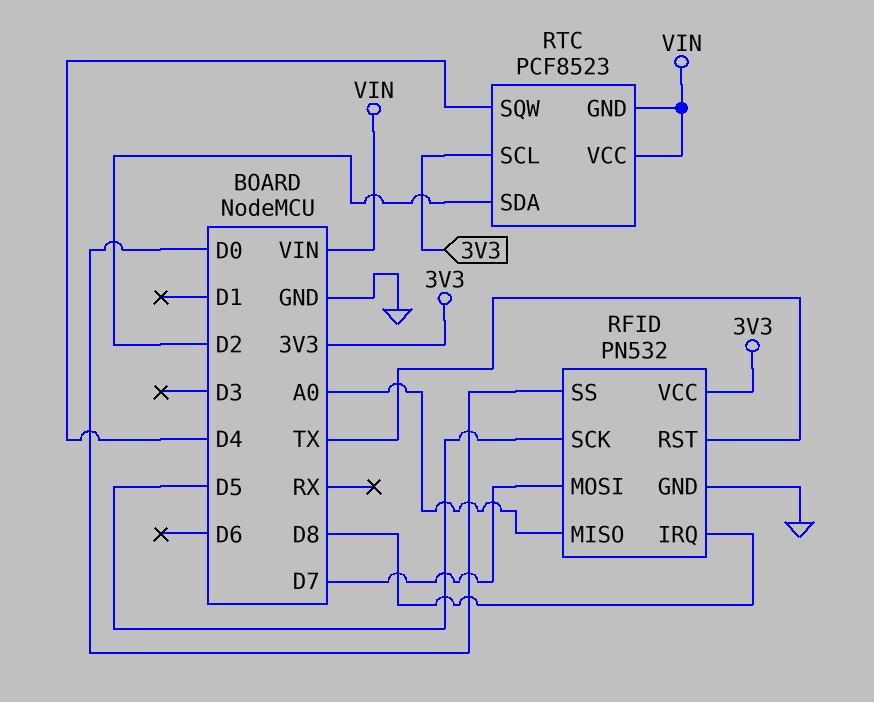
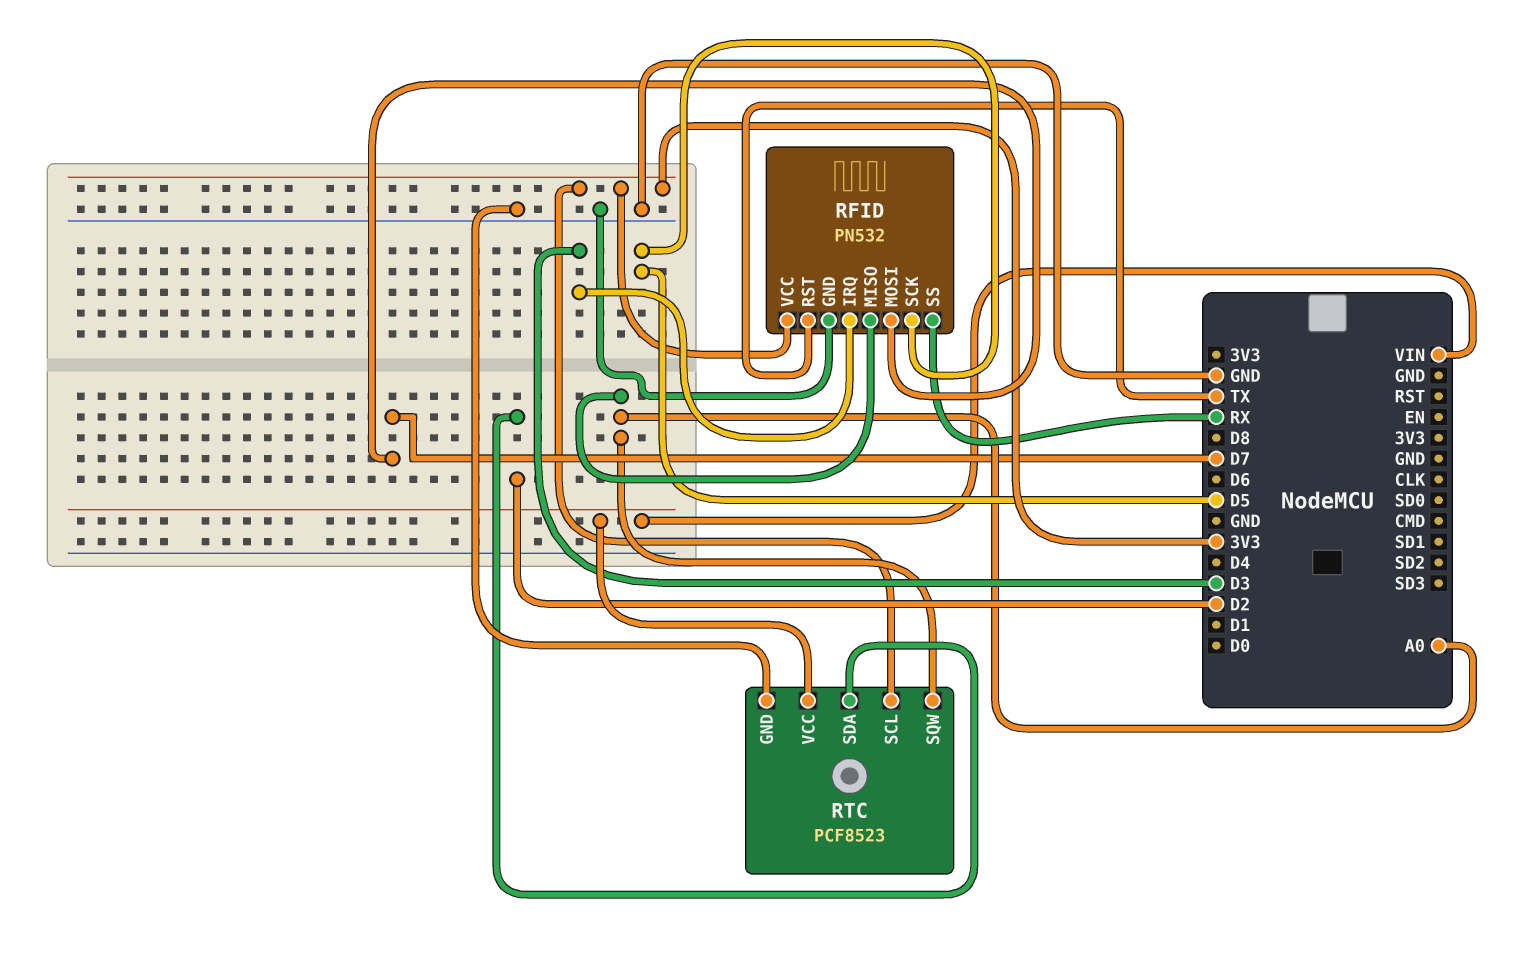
RFID pin IRQ: D8 -> D3
RFID pin SS: D0 -> RX
RTC pin GND: VIN -> GND
RTC pin SQW: D4 -> A0

